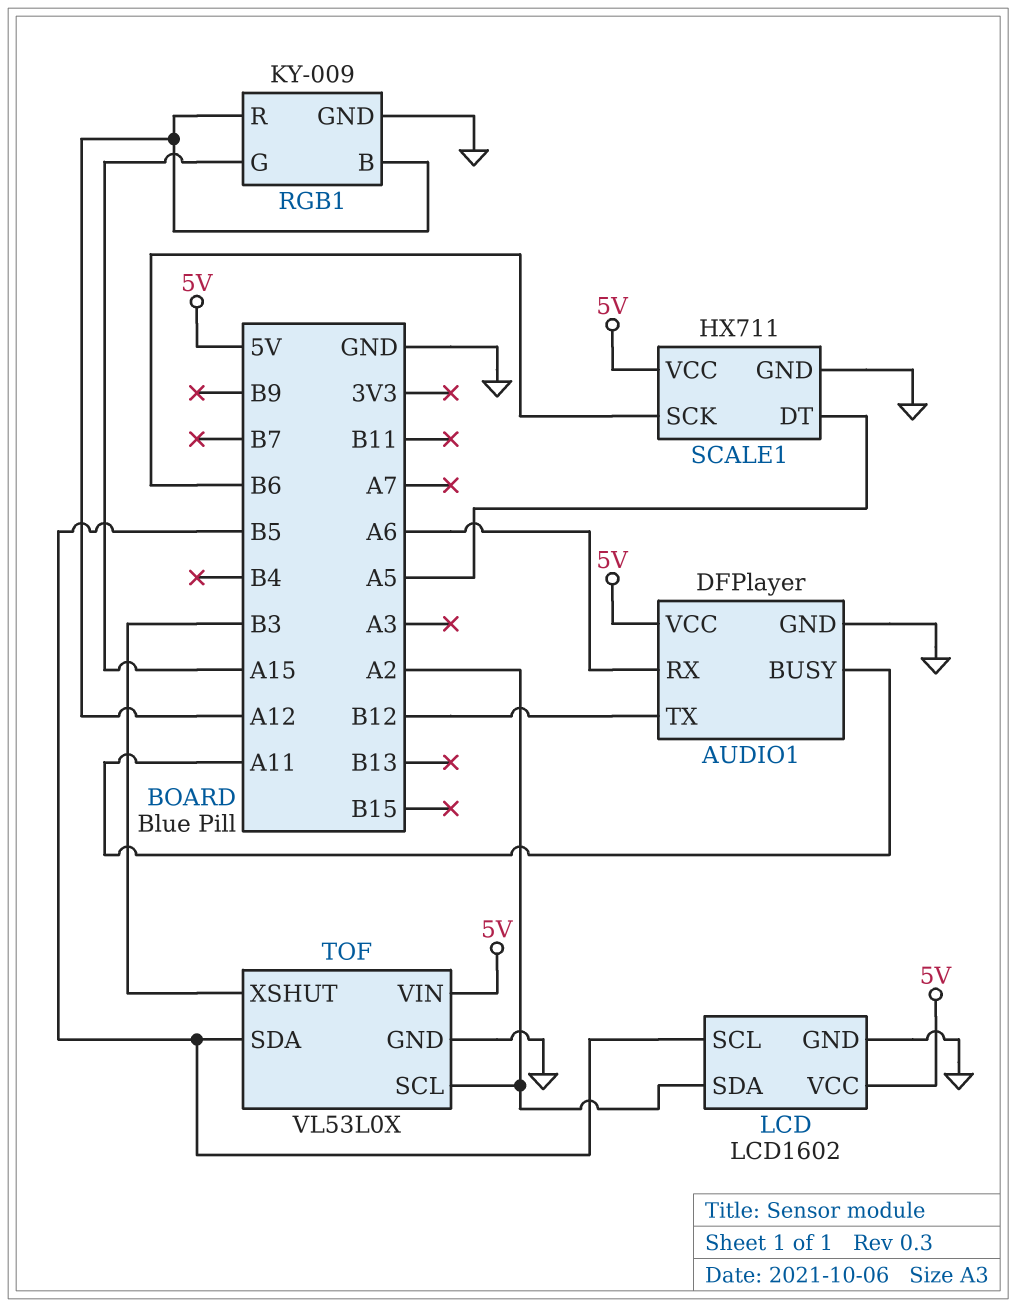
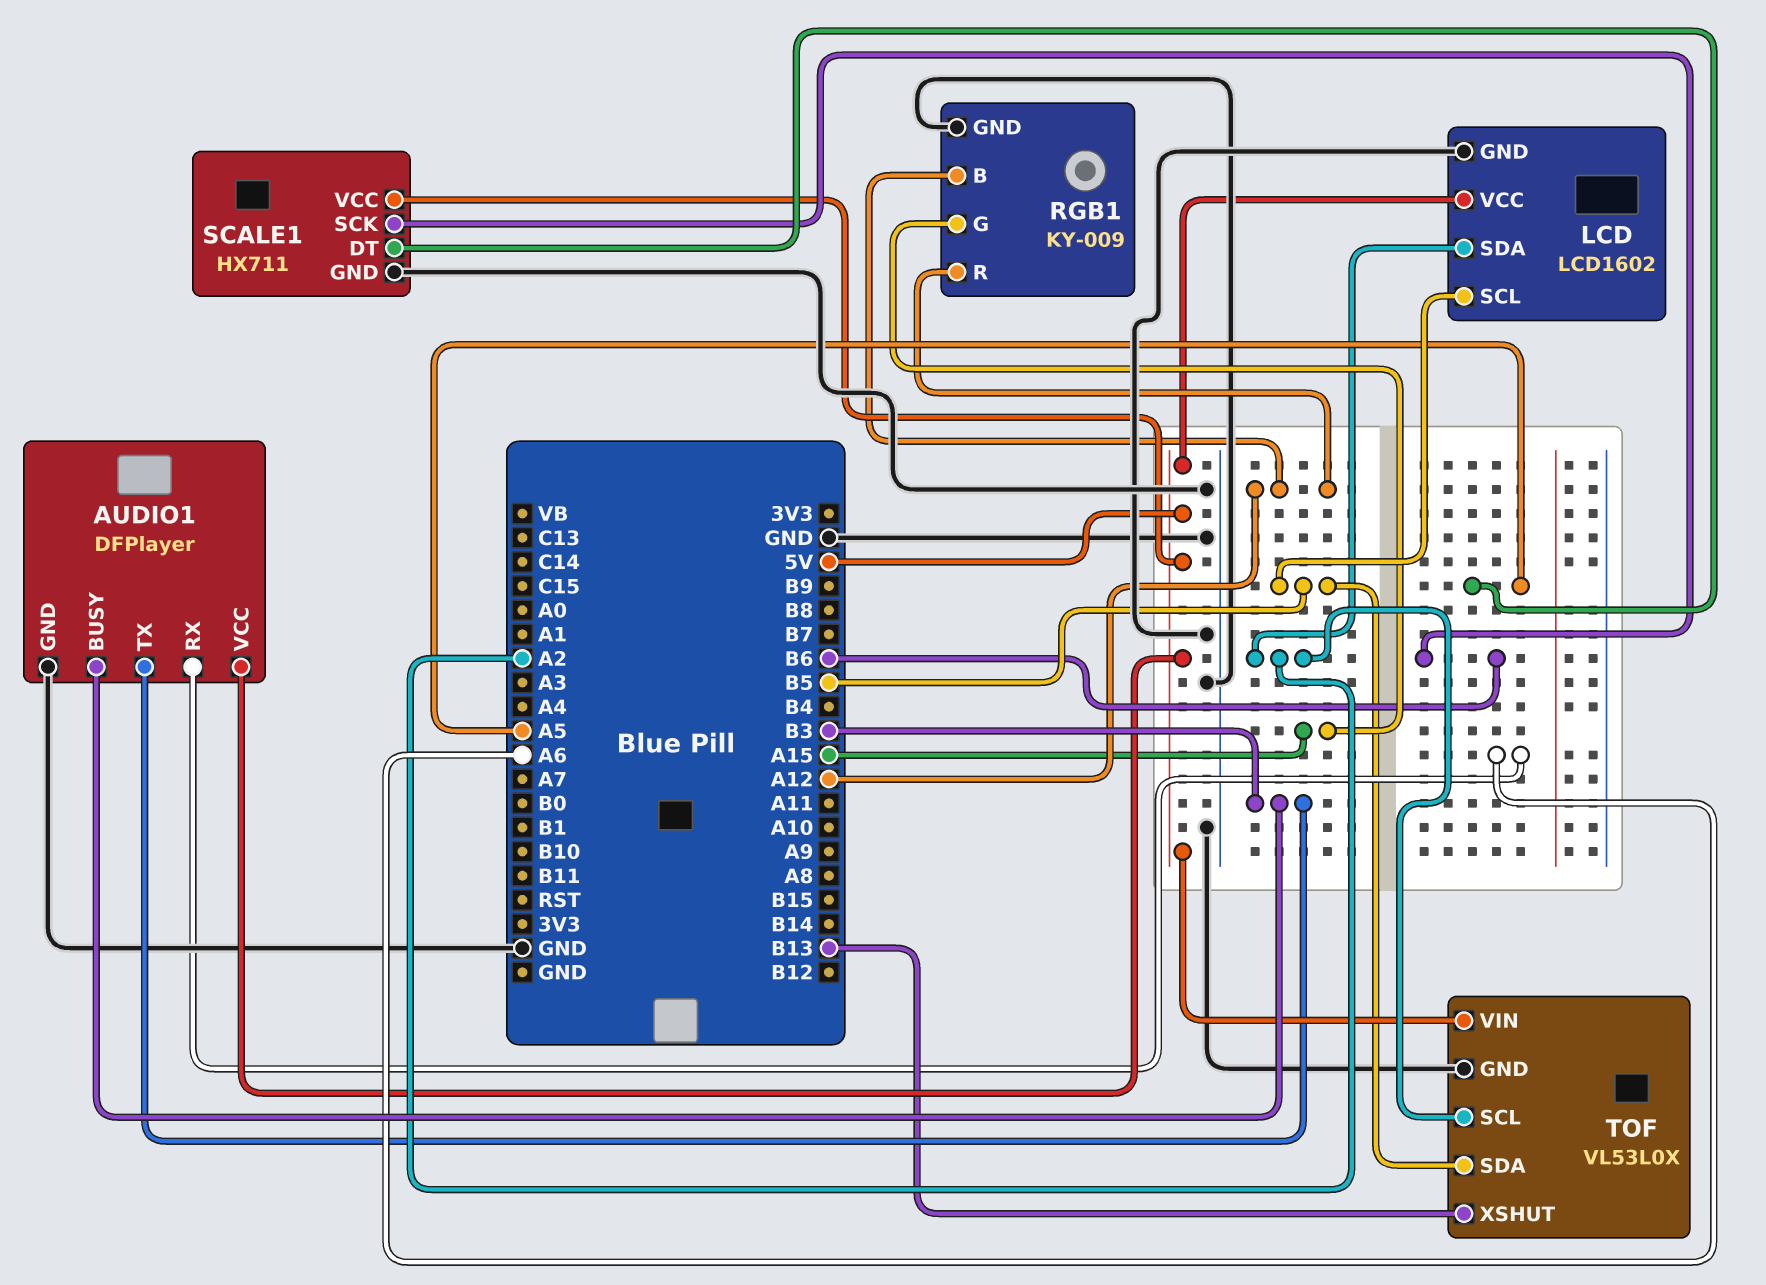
AUDIO1 pin BUSY: A11 -> B3
AUDIO1 pin TX: B12 -> B3
TOF pin XSHUT: B3 -> B13

